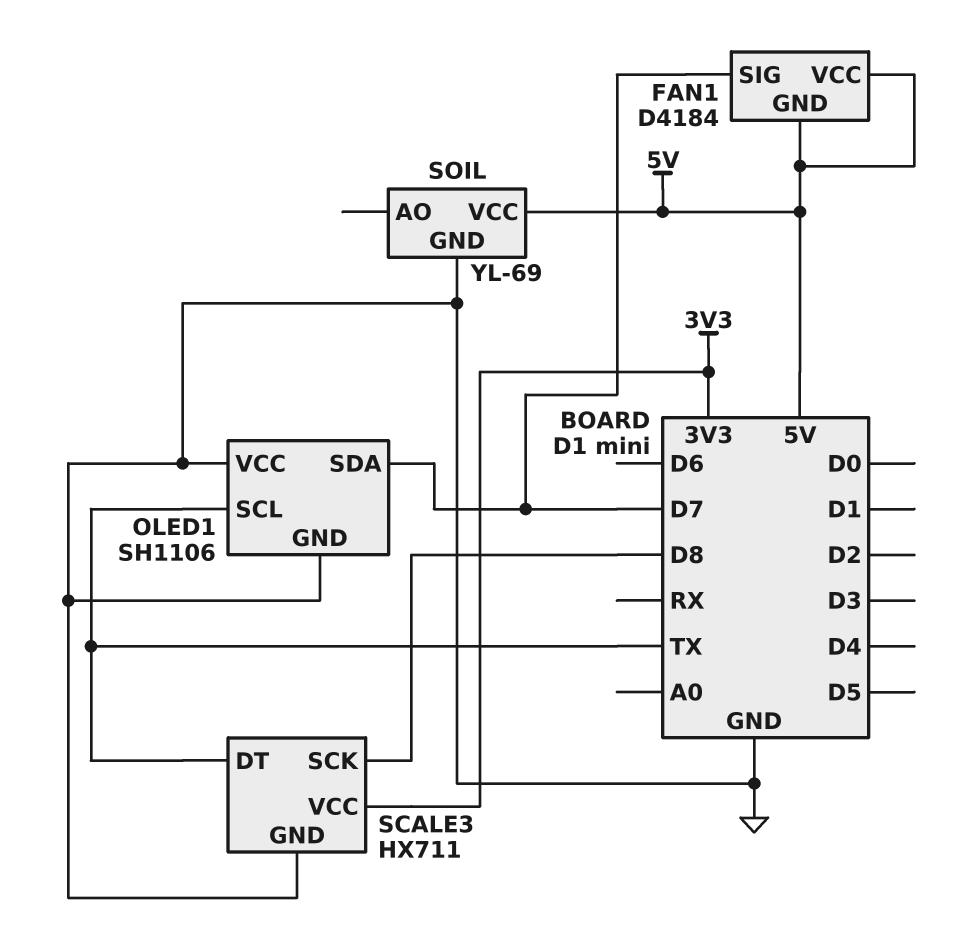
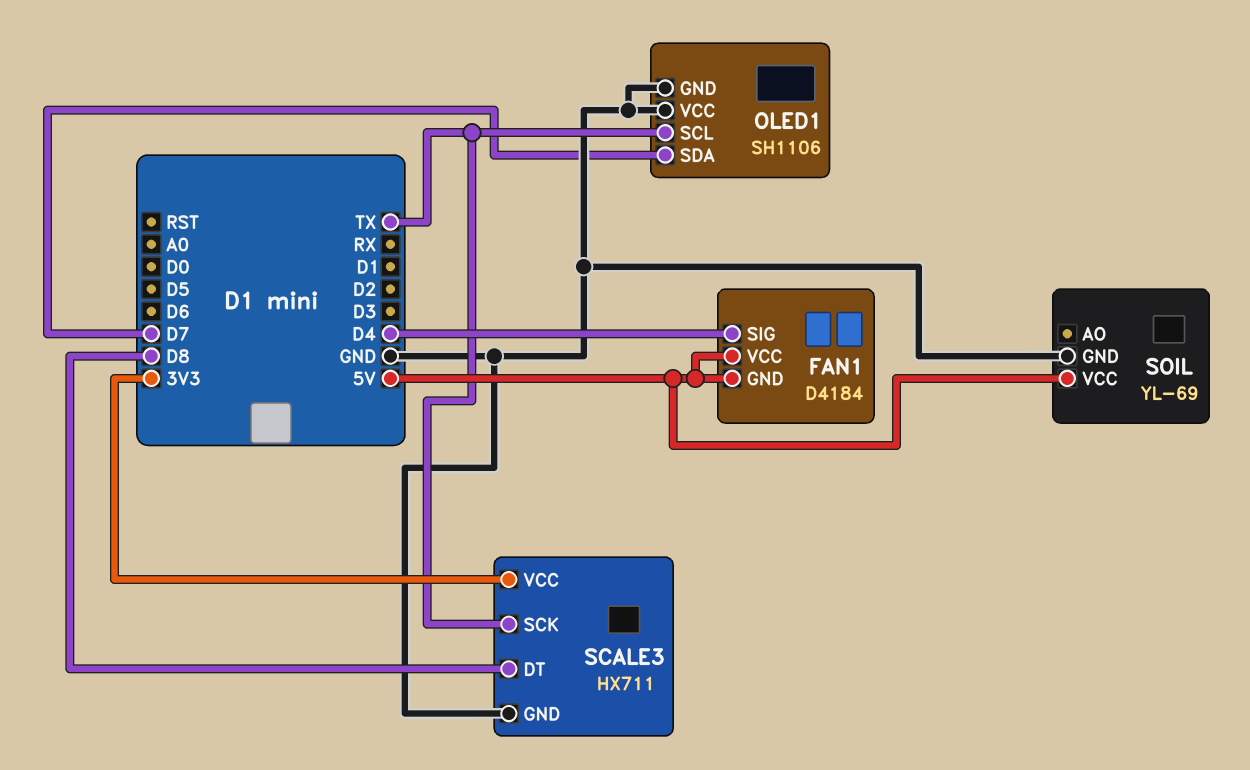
FAN1 pin SIG: D7 -> D4
SCALE3 pin DT: TX -> D8
SCALE3 pin SCK: D8 -> TX

